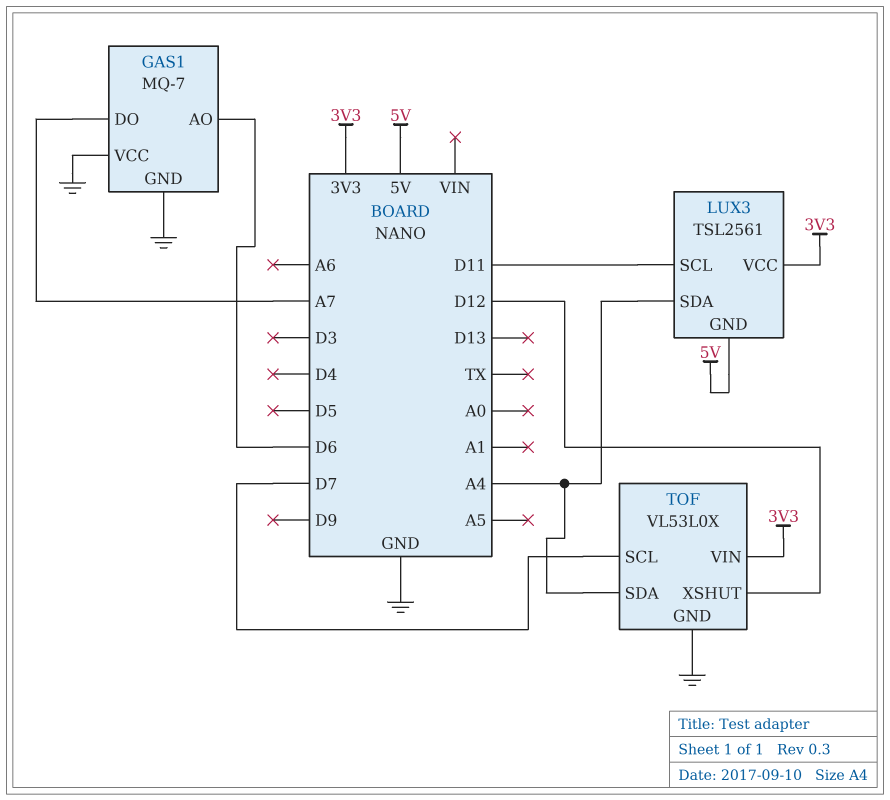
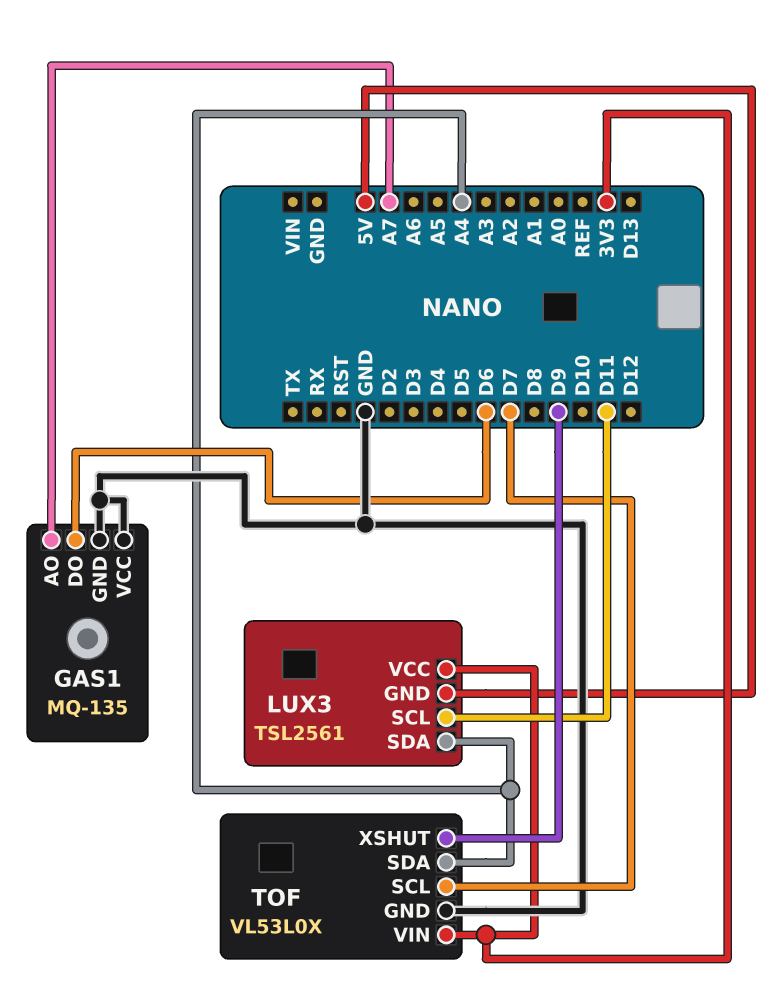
GAS1: MQ-7 -> MQ-135
GAS1 pin AO: D6 -> A7
GAS1 pin DO: A7 -> D6
TOF pin XSHUT: D12 -> D9

